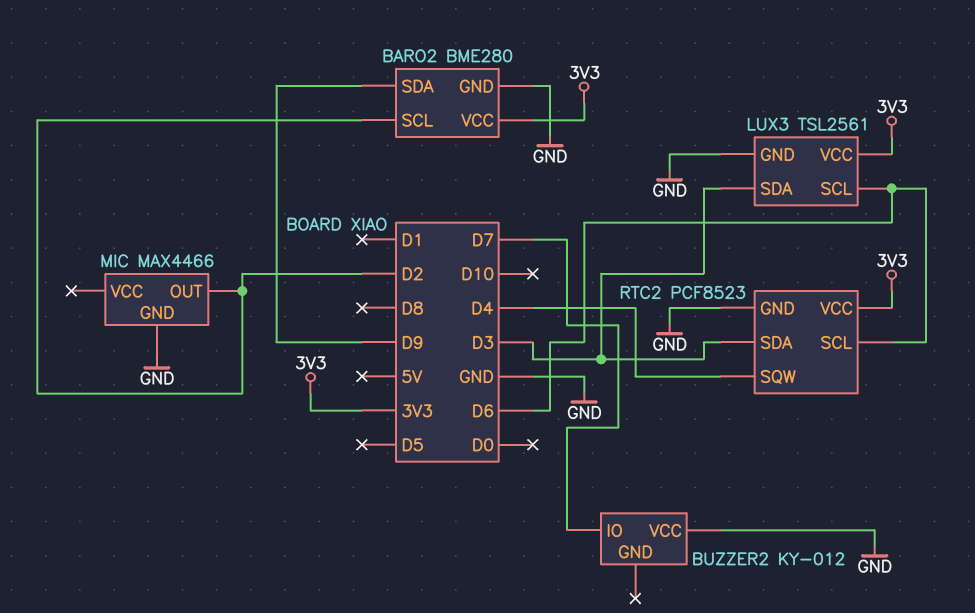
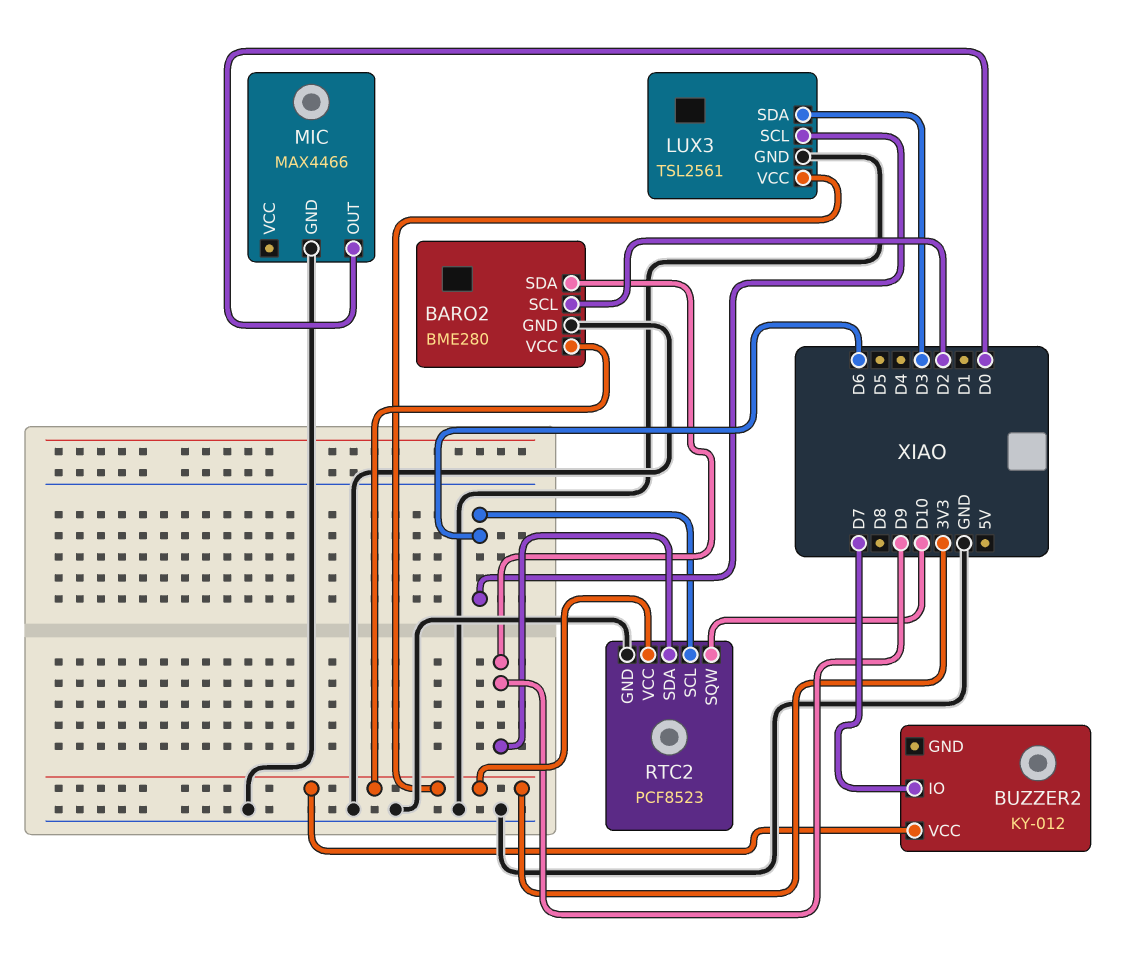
BUZZER2 pin VCC: GND -> 3V3
MIC pin OUT: D2 -> D0
RTC2 pin SDA: D3 -> D9
RTC2 pin SQW: D4 -> D10

